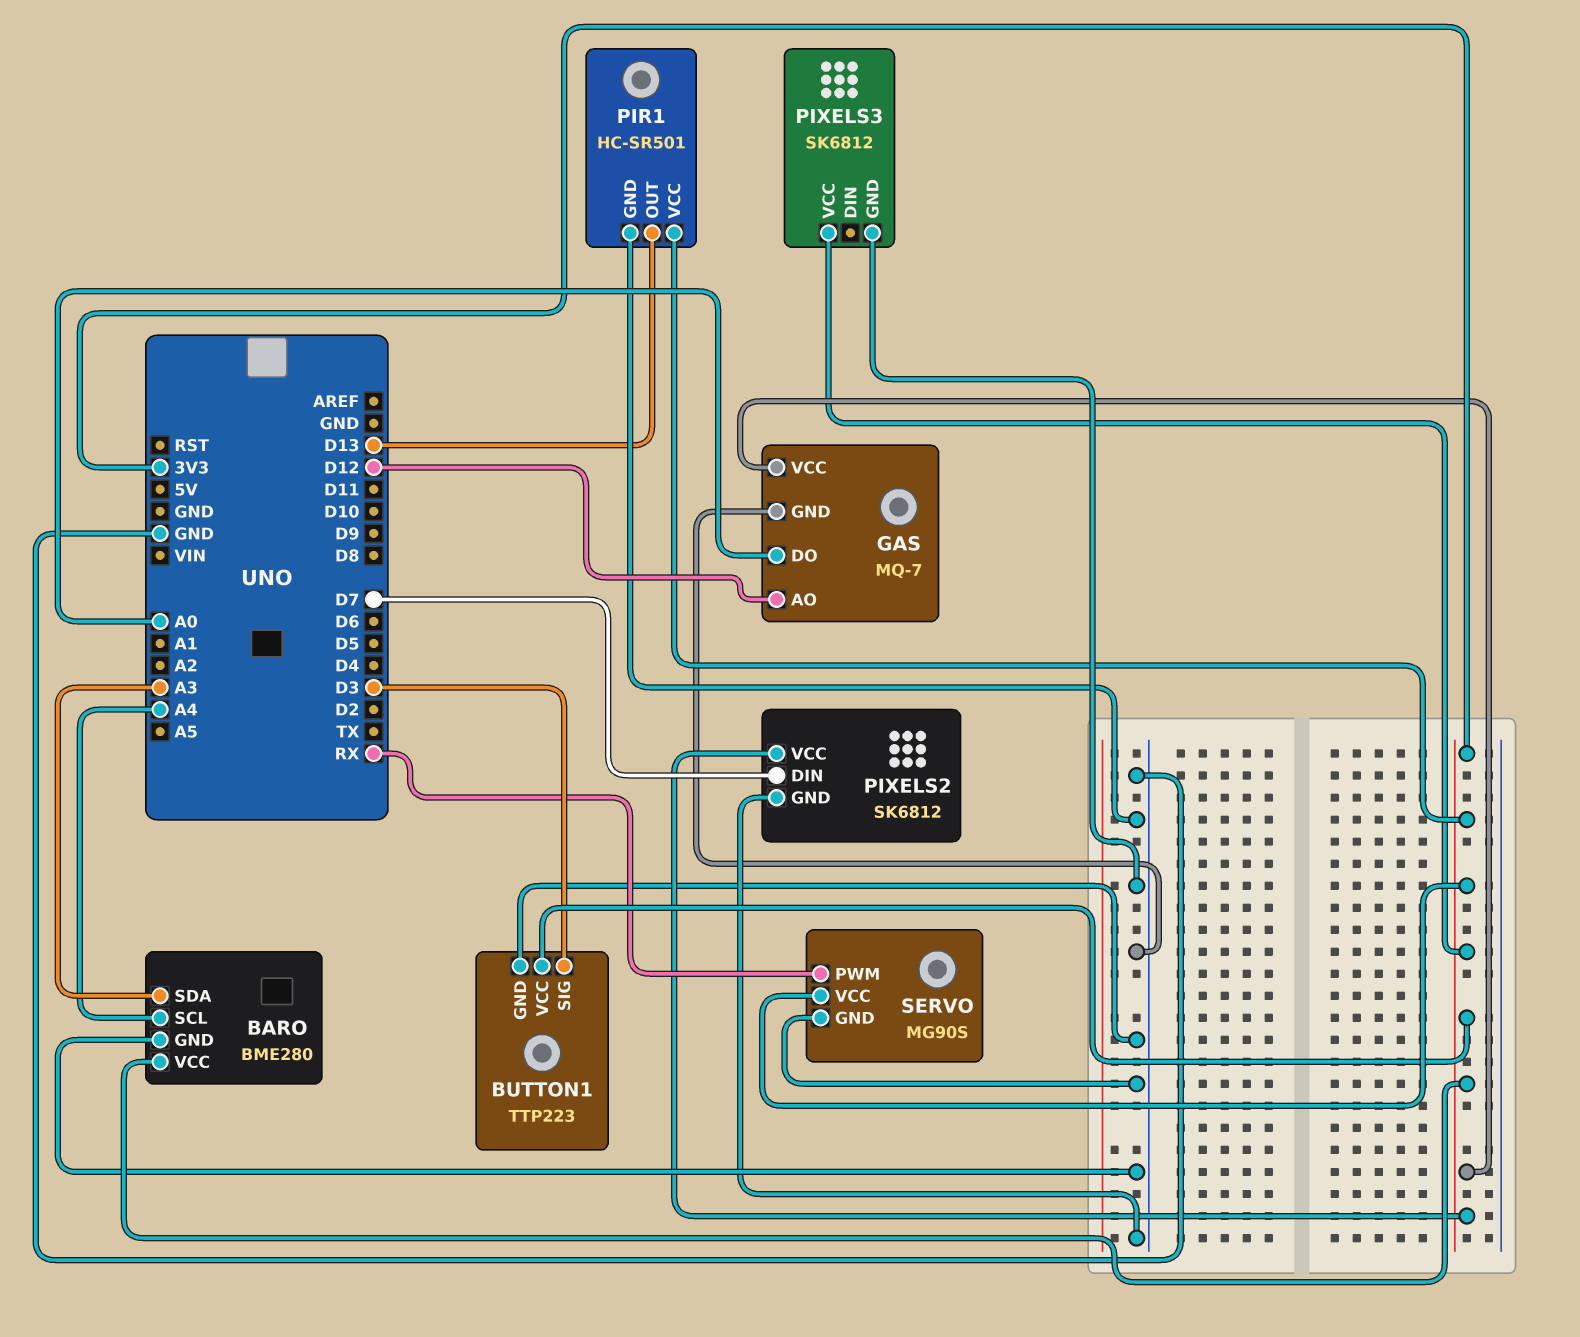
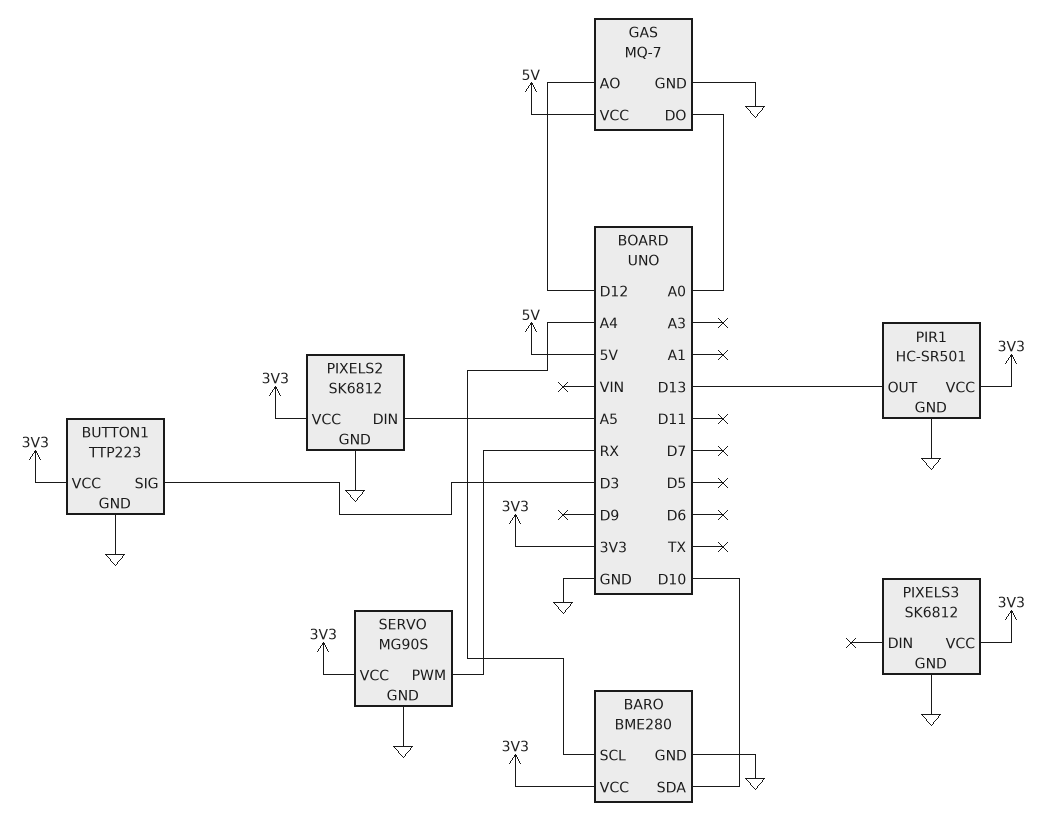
BARO pin SDA: A3 -> D10
GAS pin VCC: 3V3 -> 5V
PIXELS2 pin DIN: D7 -> A5

